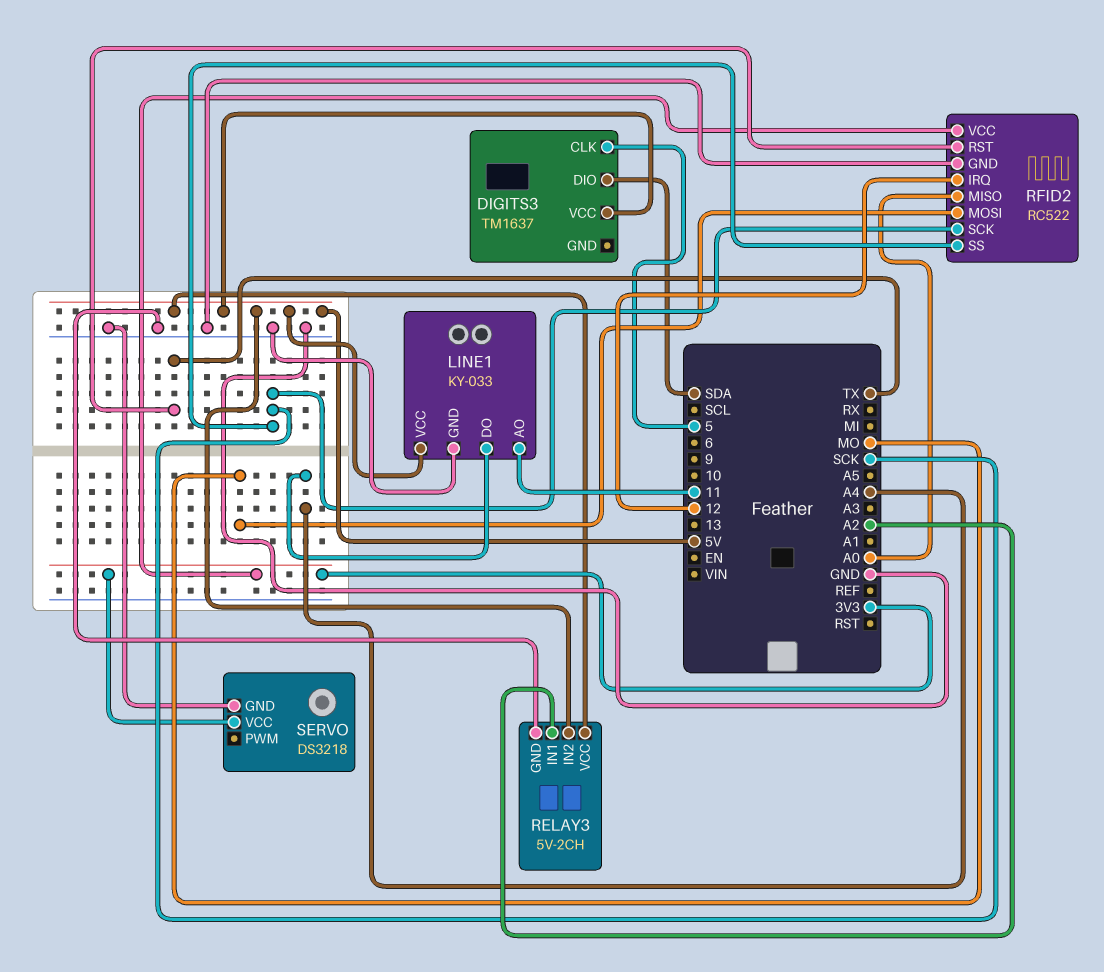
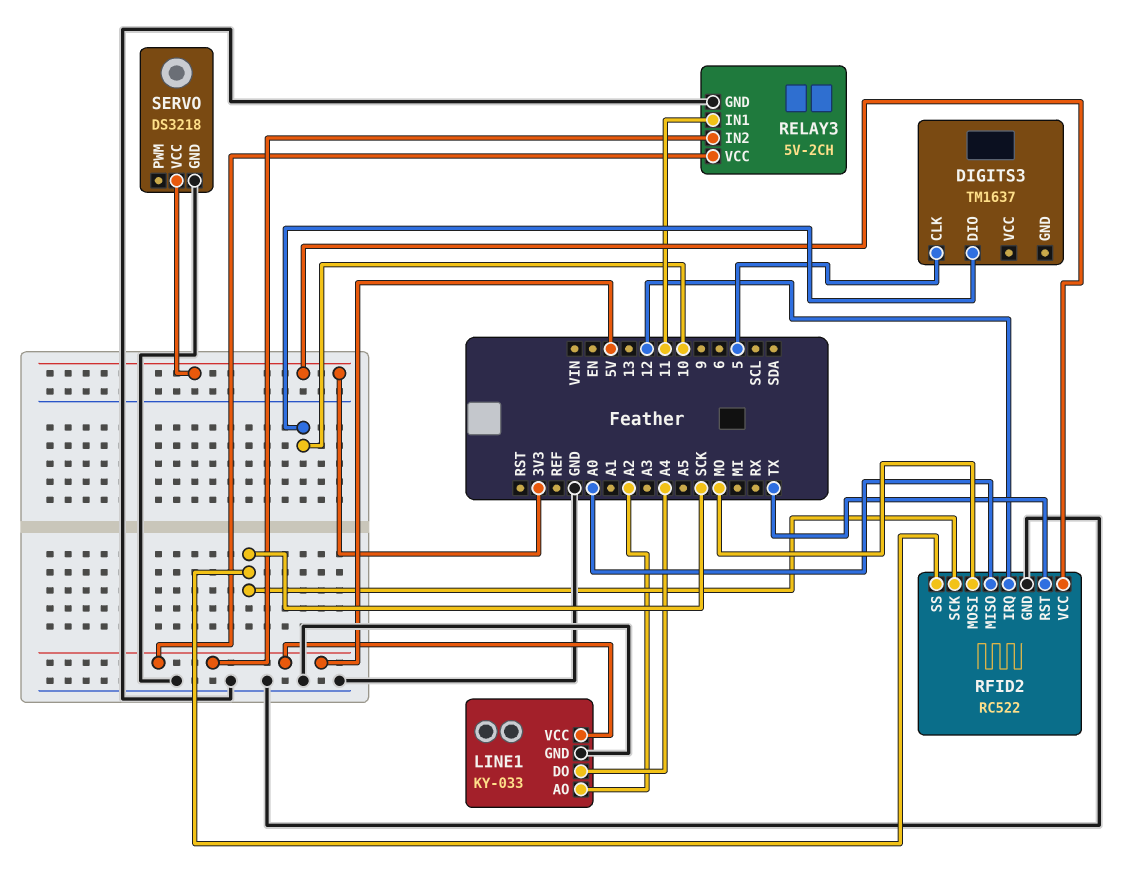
DIGITS3 pin DIO: SDA -> 10
DIGITS3 pin VCC: 5V -> none
LINE1 pin AO: 11 -> A2
RELAY3 pin IN1: A2 -> 11

